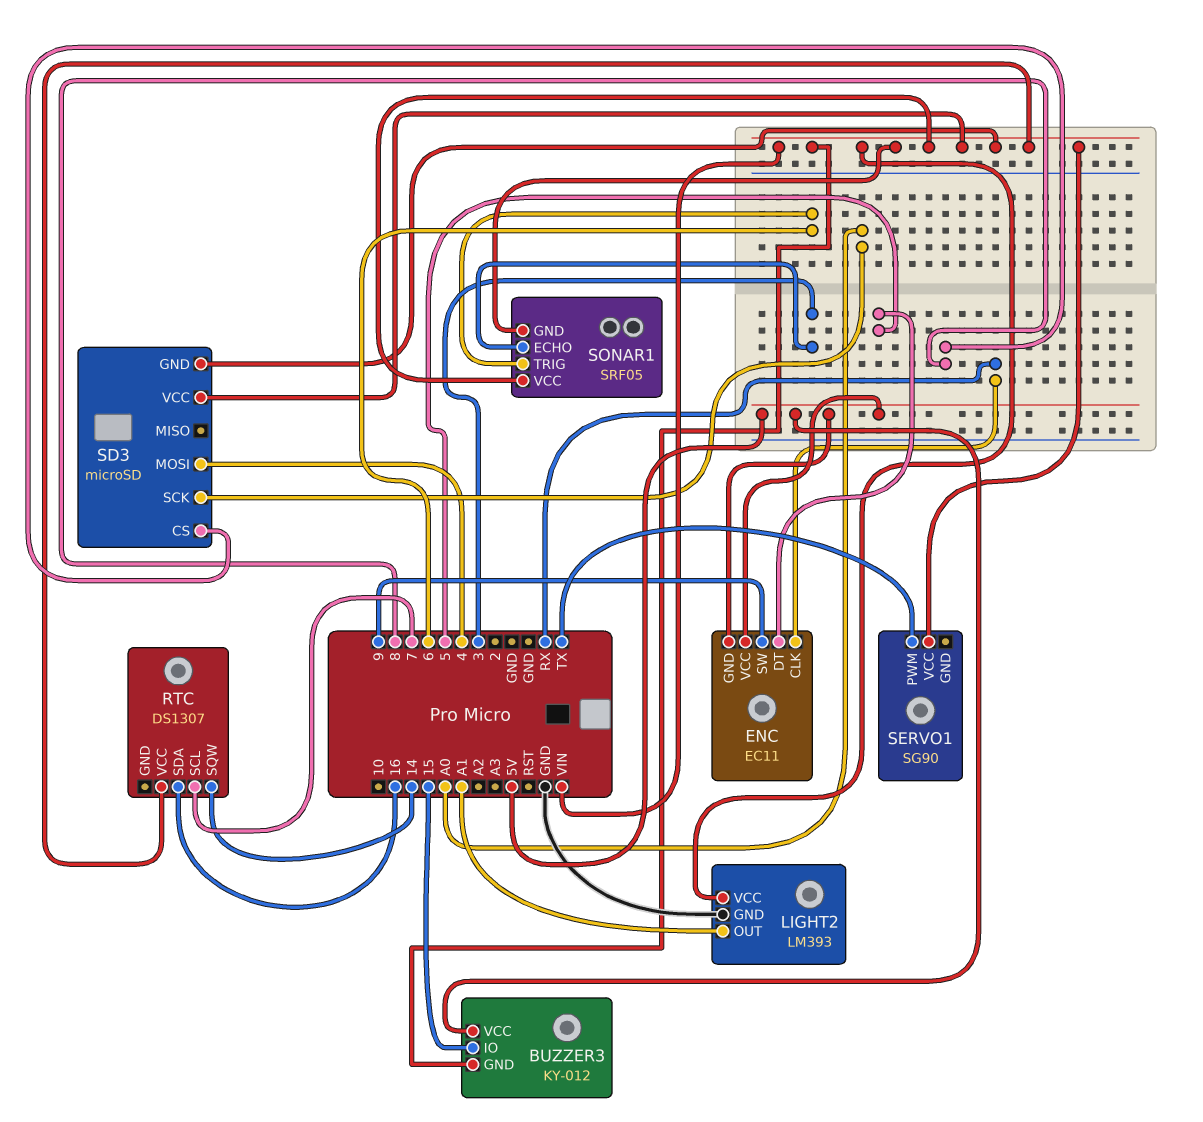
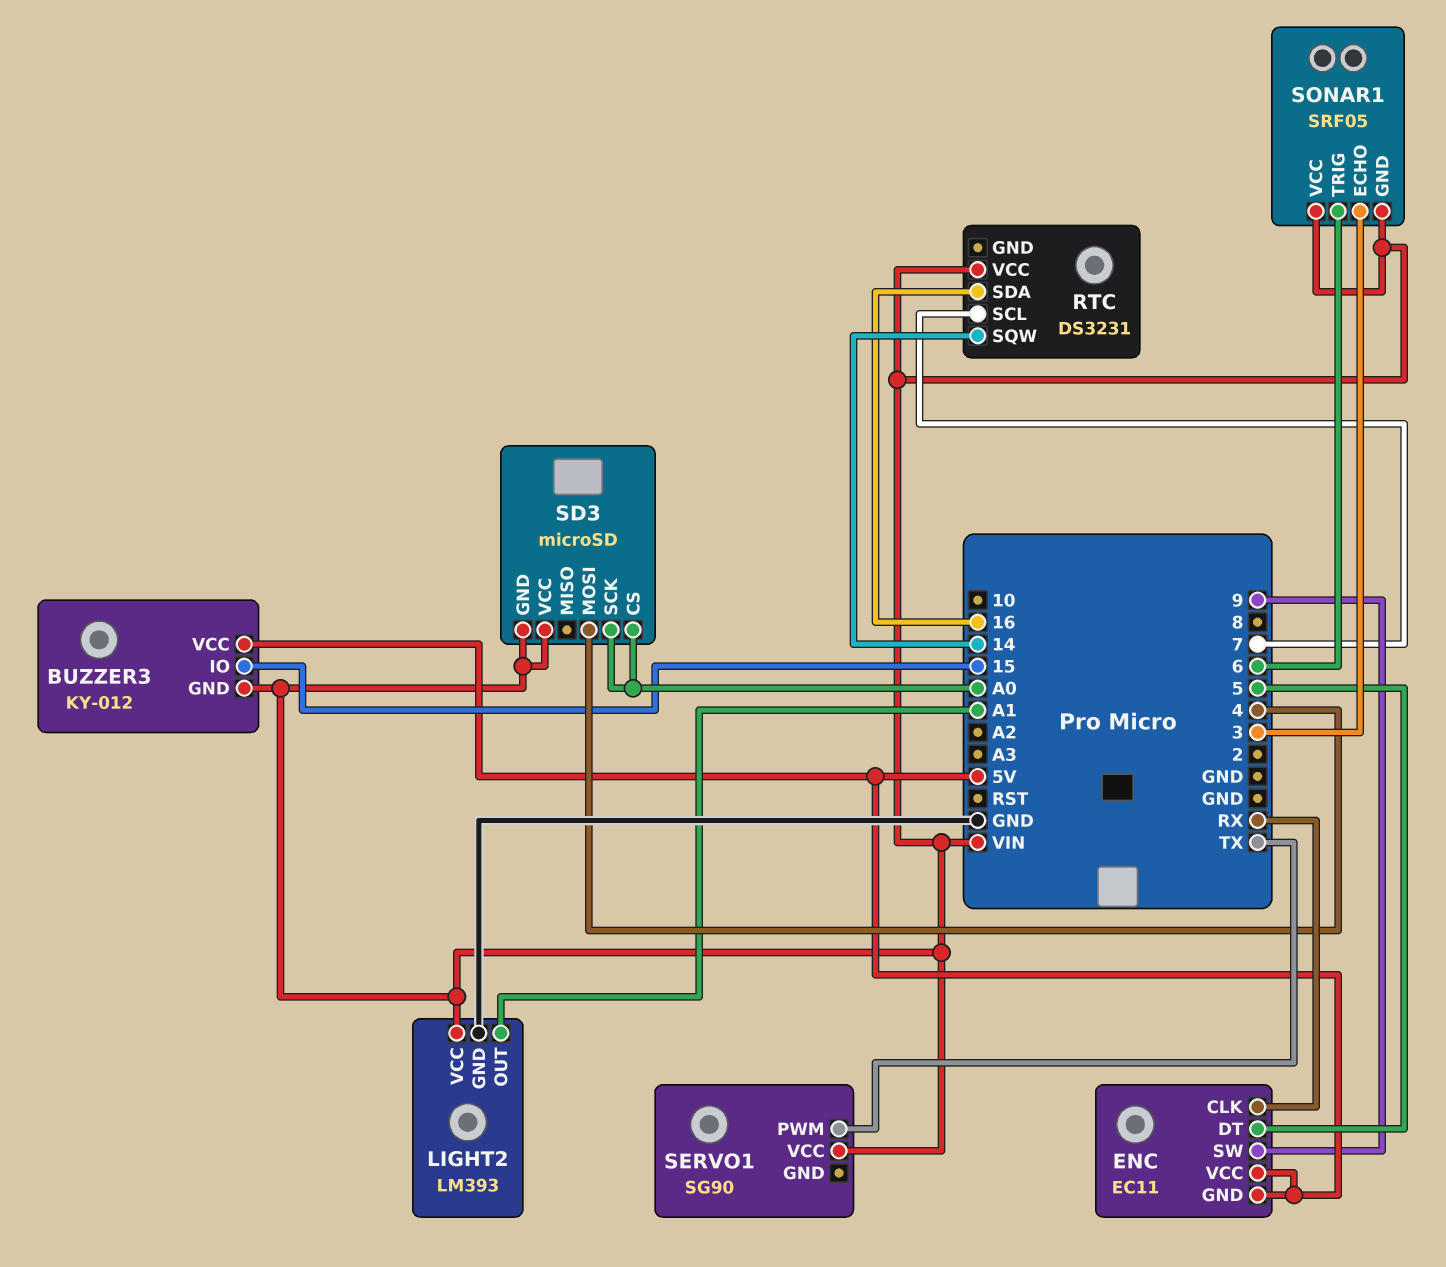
RTC: DS1307 -> DS3231
SD3 pin CS: 8 -> A0

